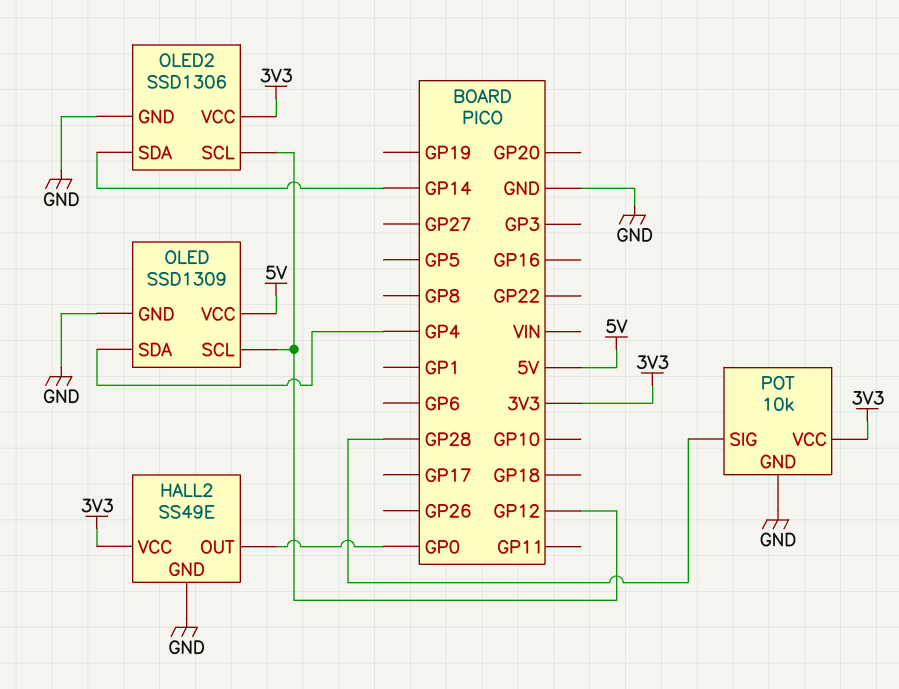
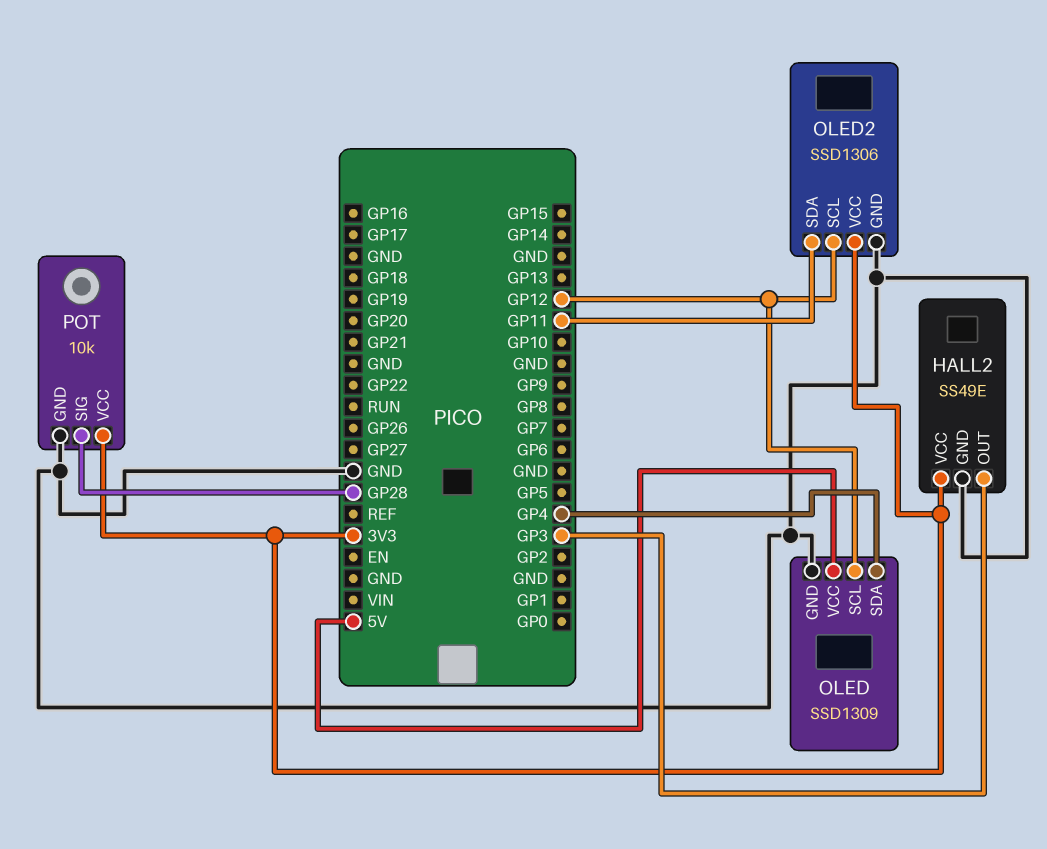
HALL2 pin OUT: GP0 -> GP3
OLED2 pin SDA: GP14 -> GP11

